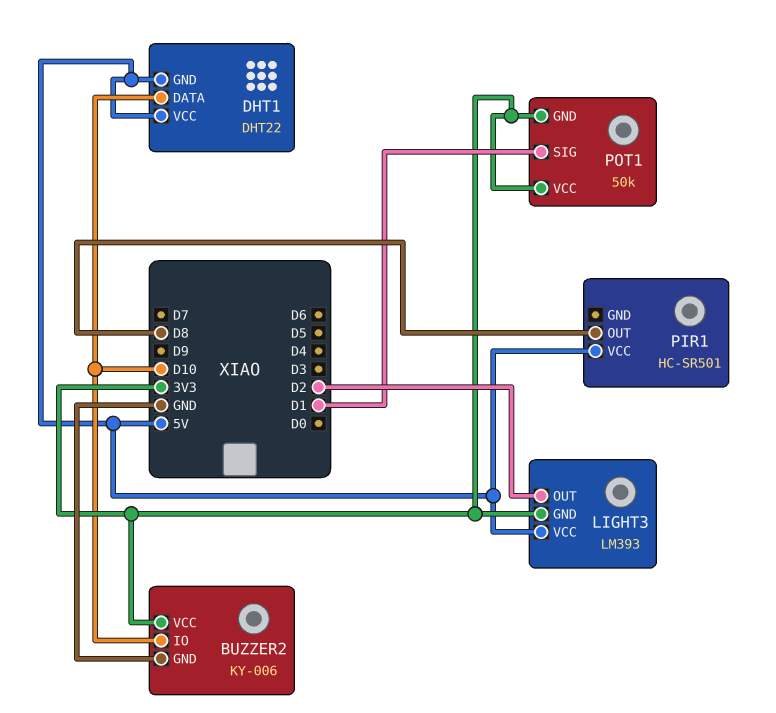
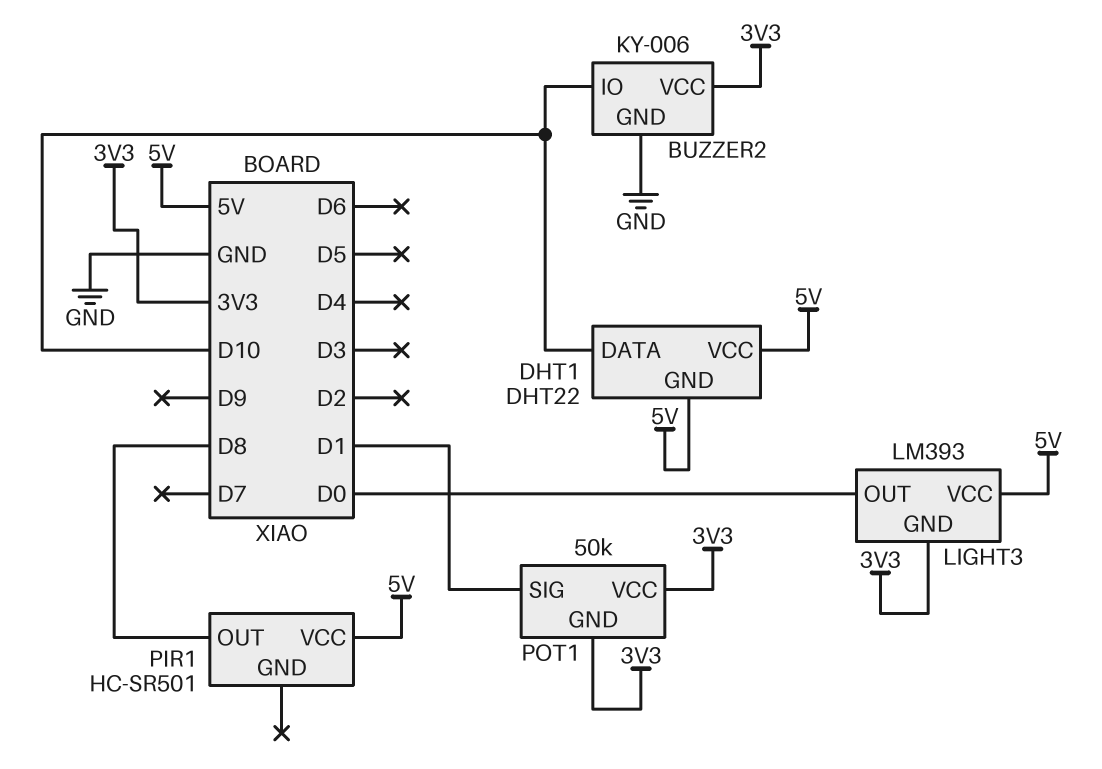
LIGHT3 pin OUT: D2 -> D0

